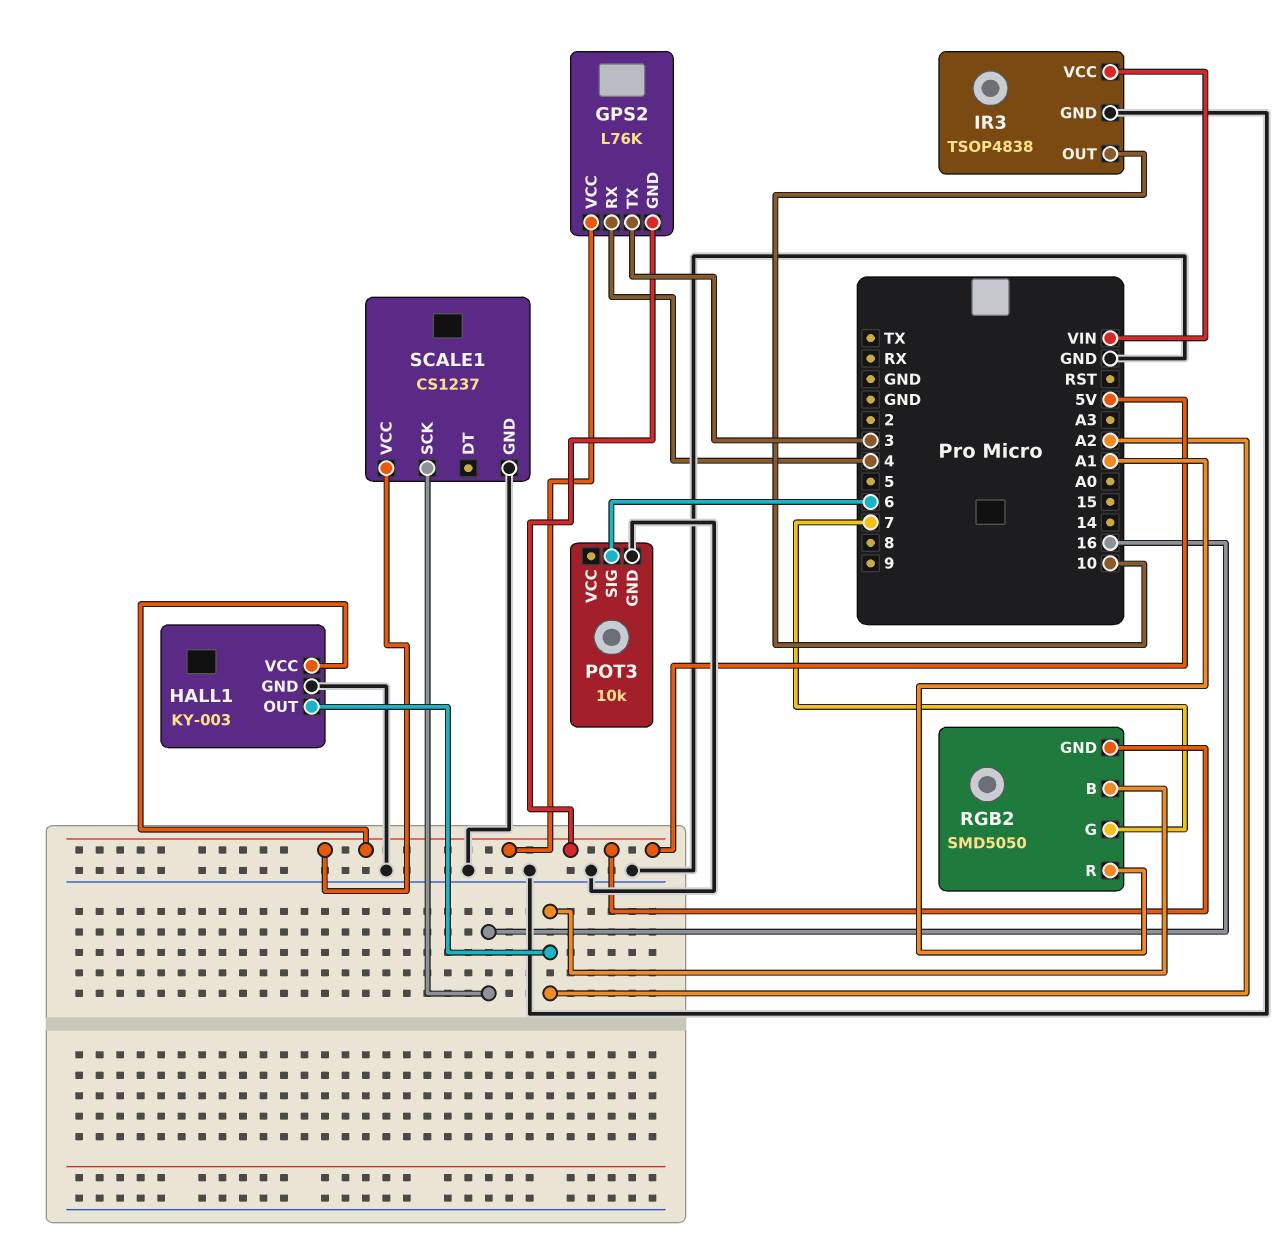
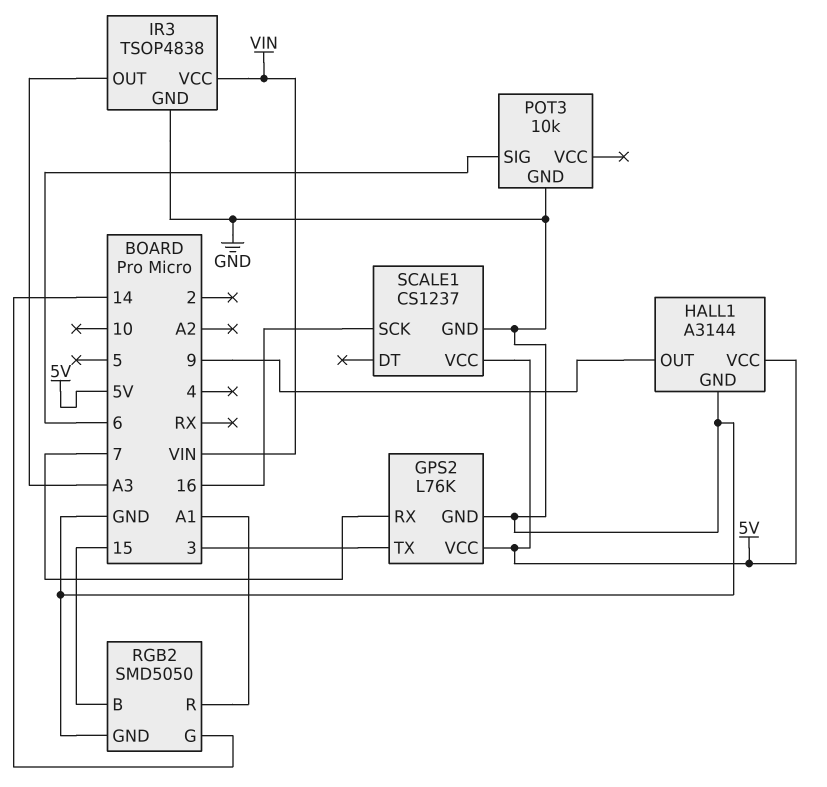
GPS2 pin GND: 5V -> GND
GPS2 pin RX: 4 -> 7
HALL1: KY-003 -> A3144
HALL1 pin OUT: A2 -> 9
IR3 pin OUT: 10 -> A3
RGB2 pin B: A2 -> 15
RGB2 pin G: 7 -> 14
RGB2 pin GND: 5V -> GND

